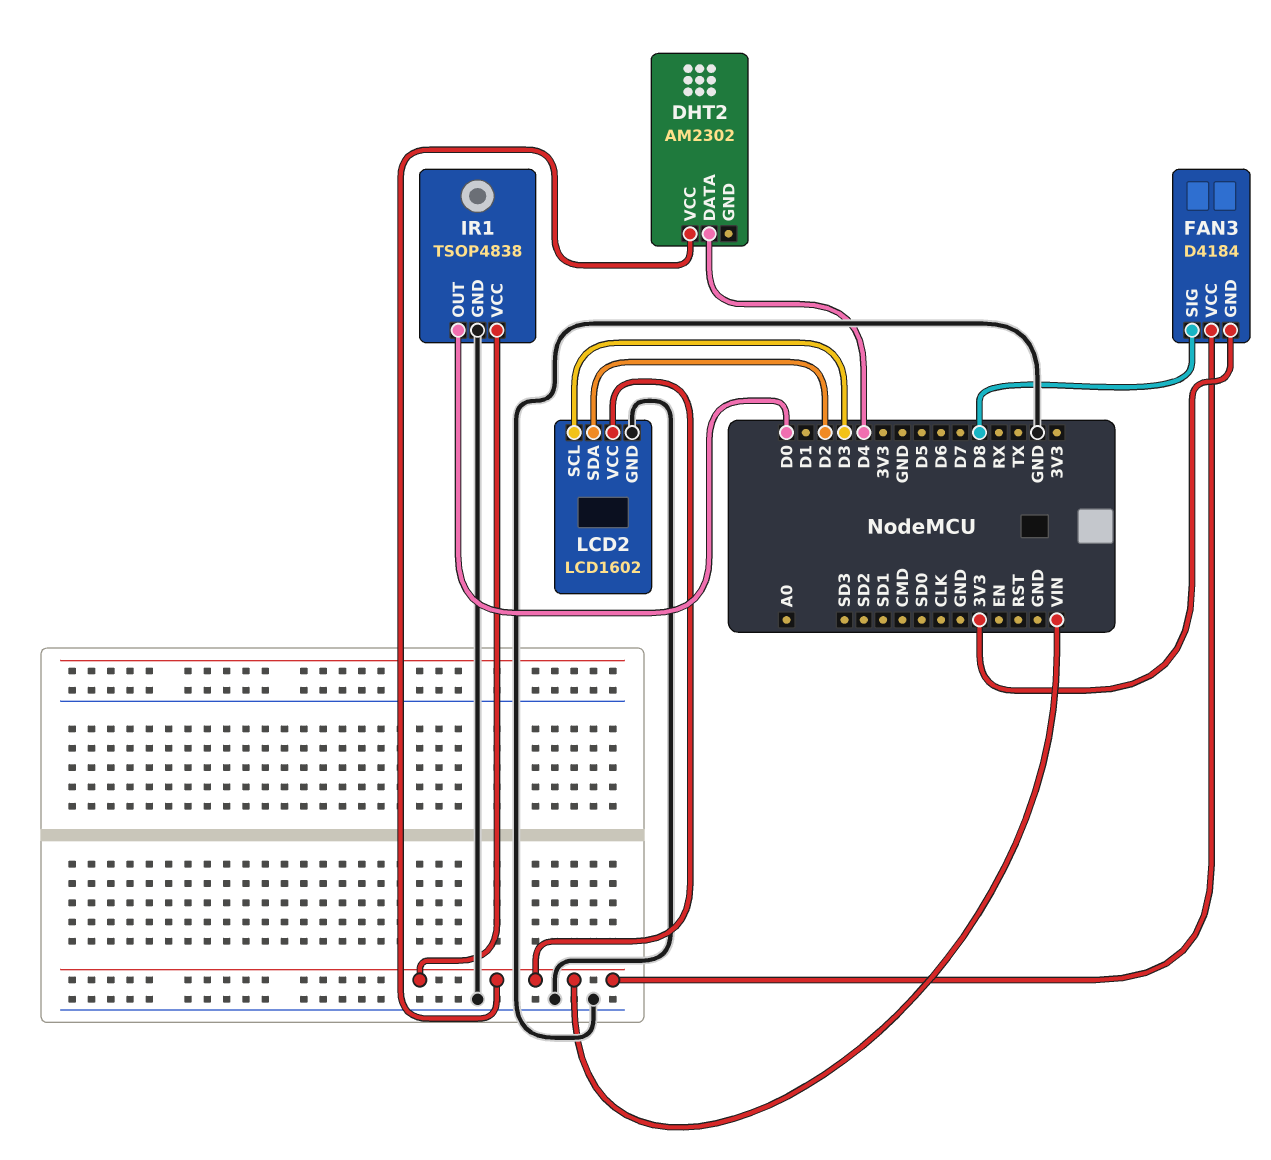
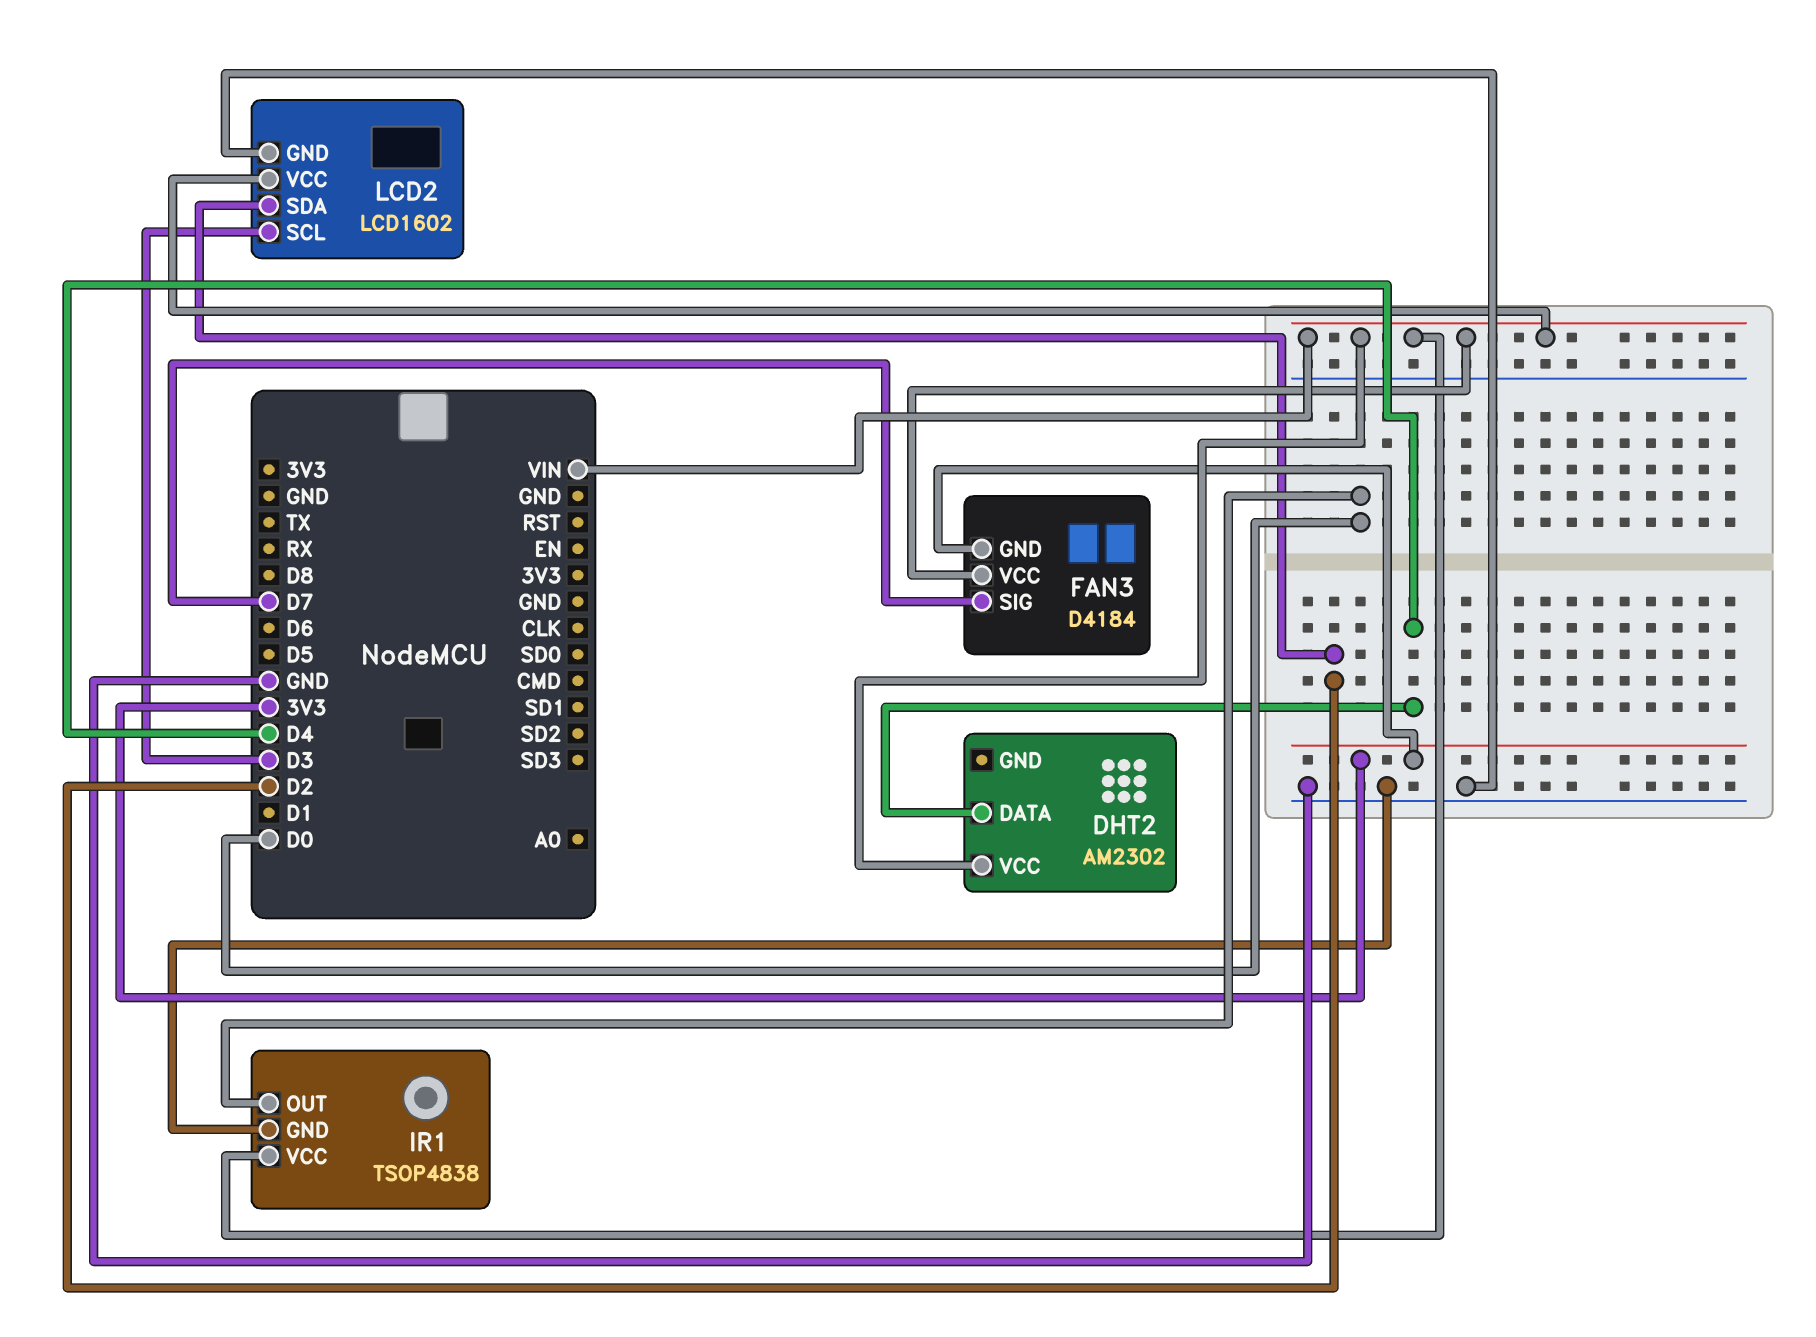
FAN3 pin SIG: D8 -> D7

